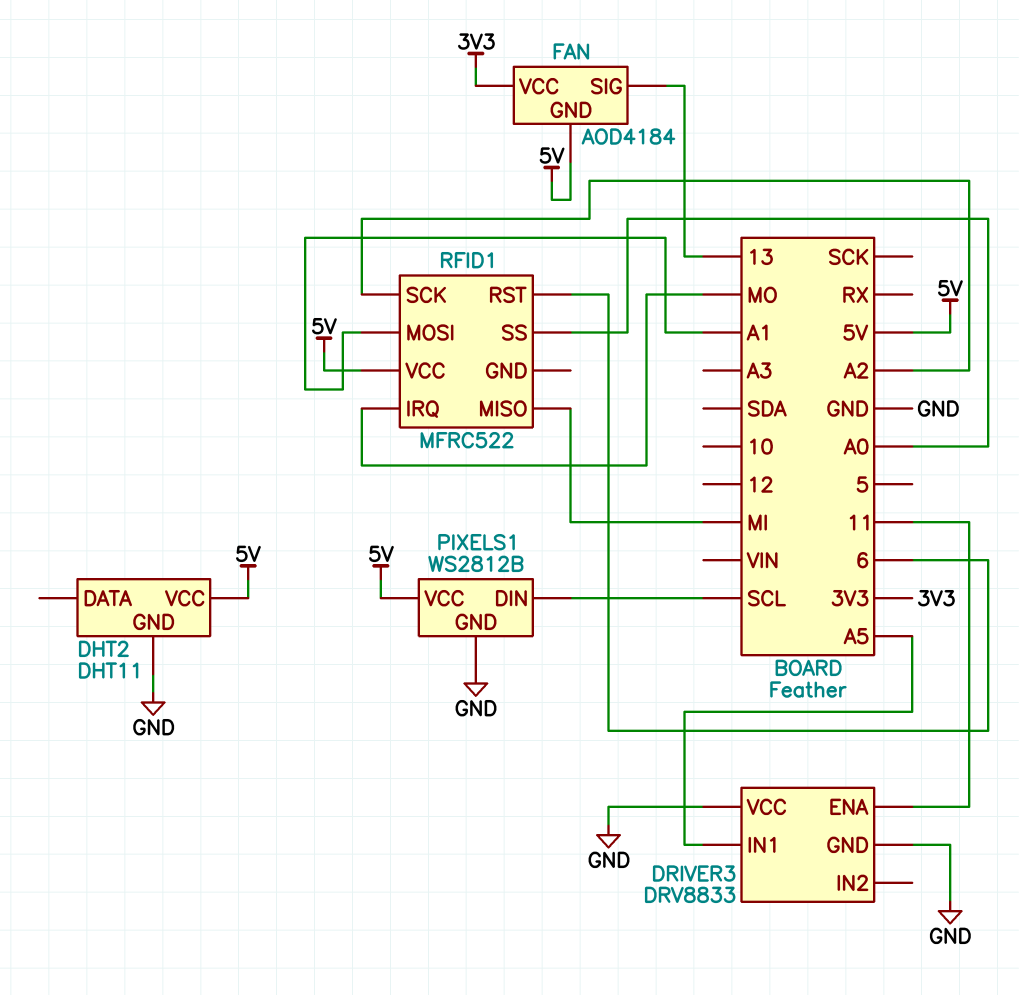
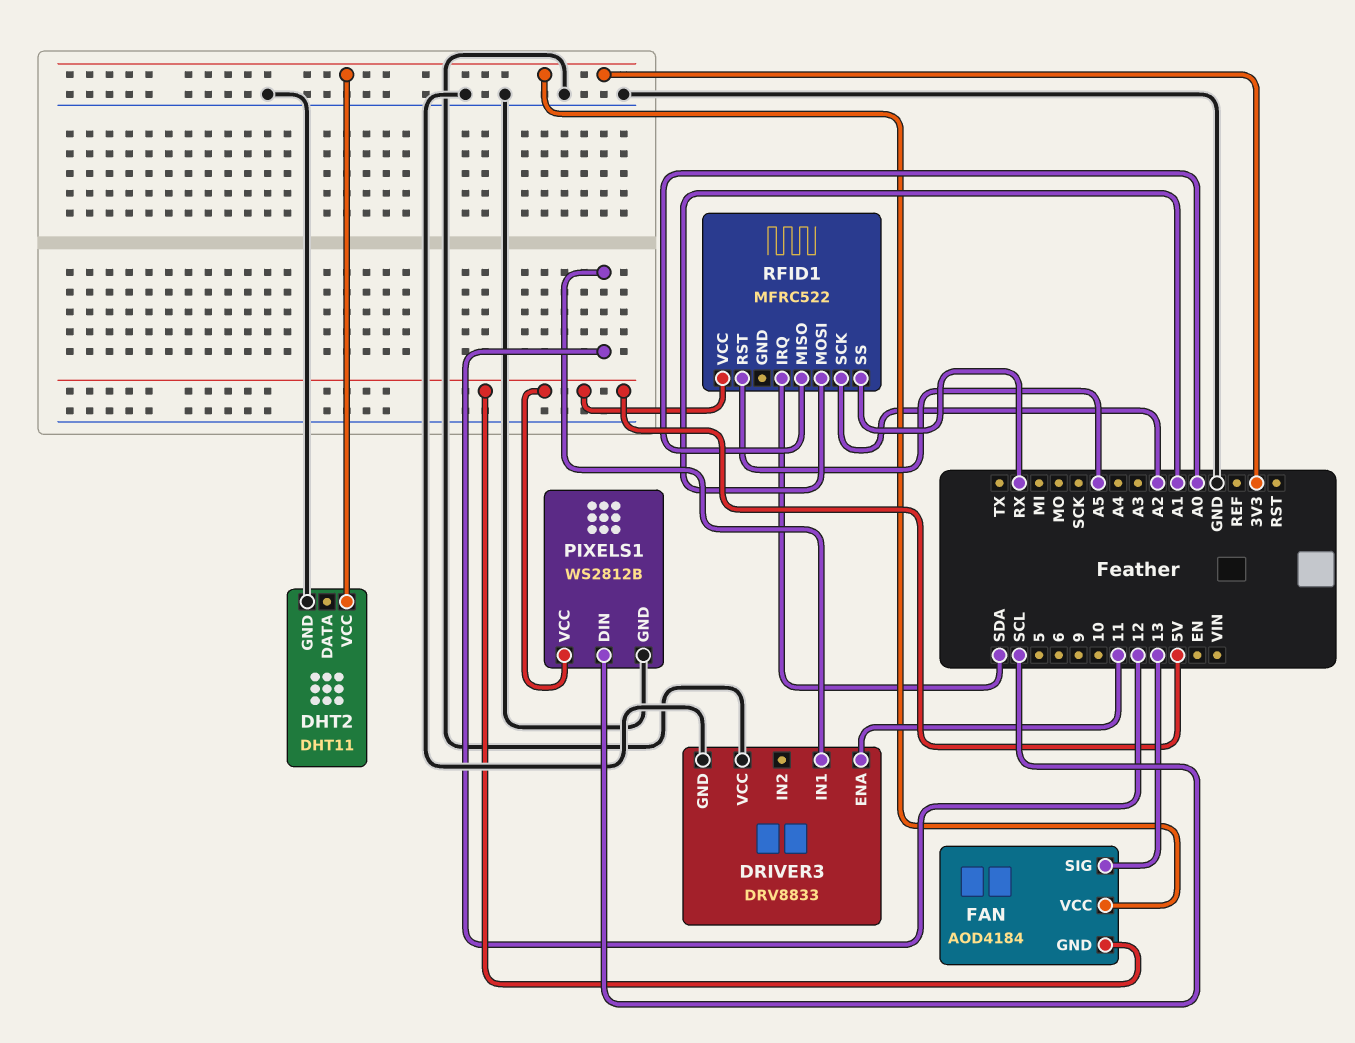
DHT2 pin VCC: 5V -> 3V3
DRIVER3 pin IN1: A5 -> 12
RFID1 pin IRQ: MO -> SDA
RFID1 pin MISO: MI -> A0
RFID1 pin RST: 6 -> A5
RFID1 pin SS: A0 -> RX

